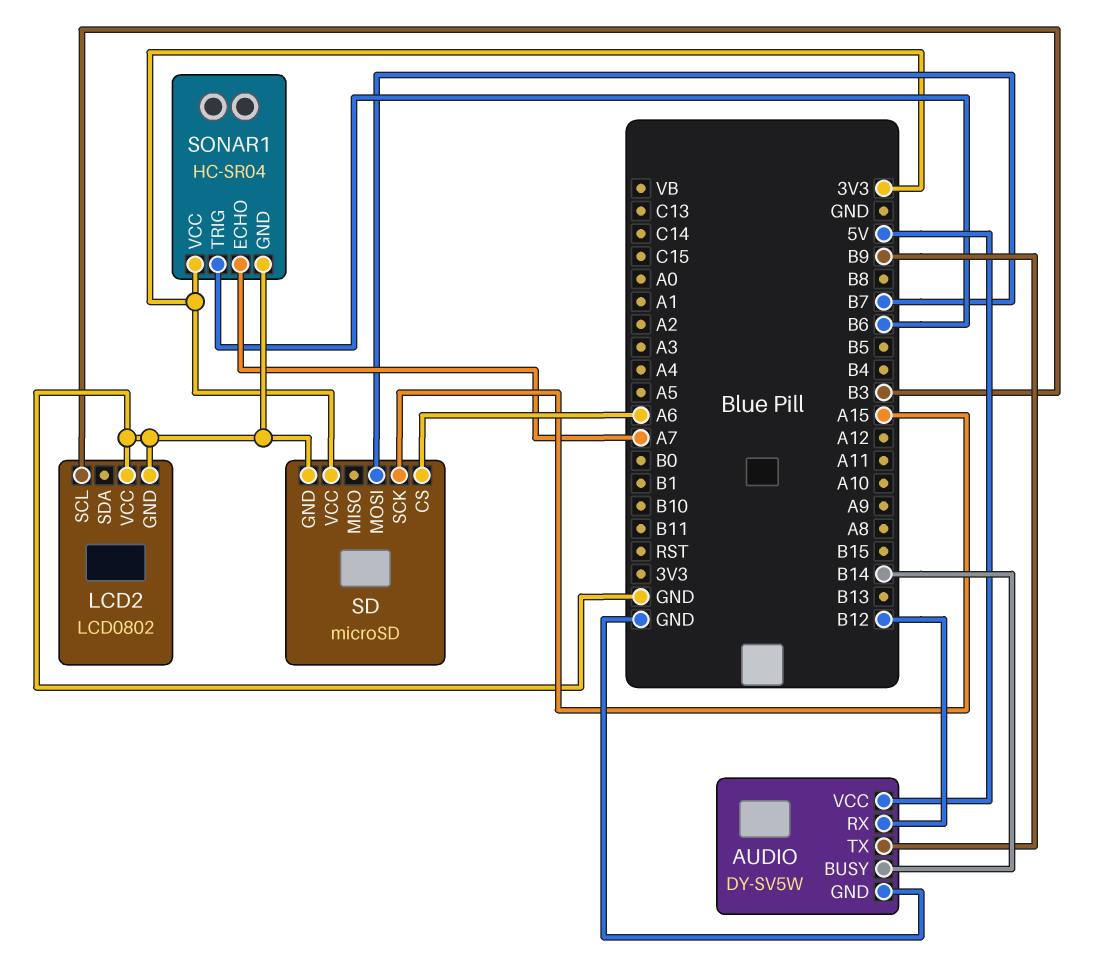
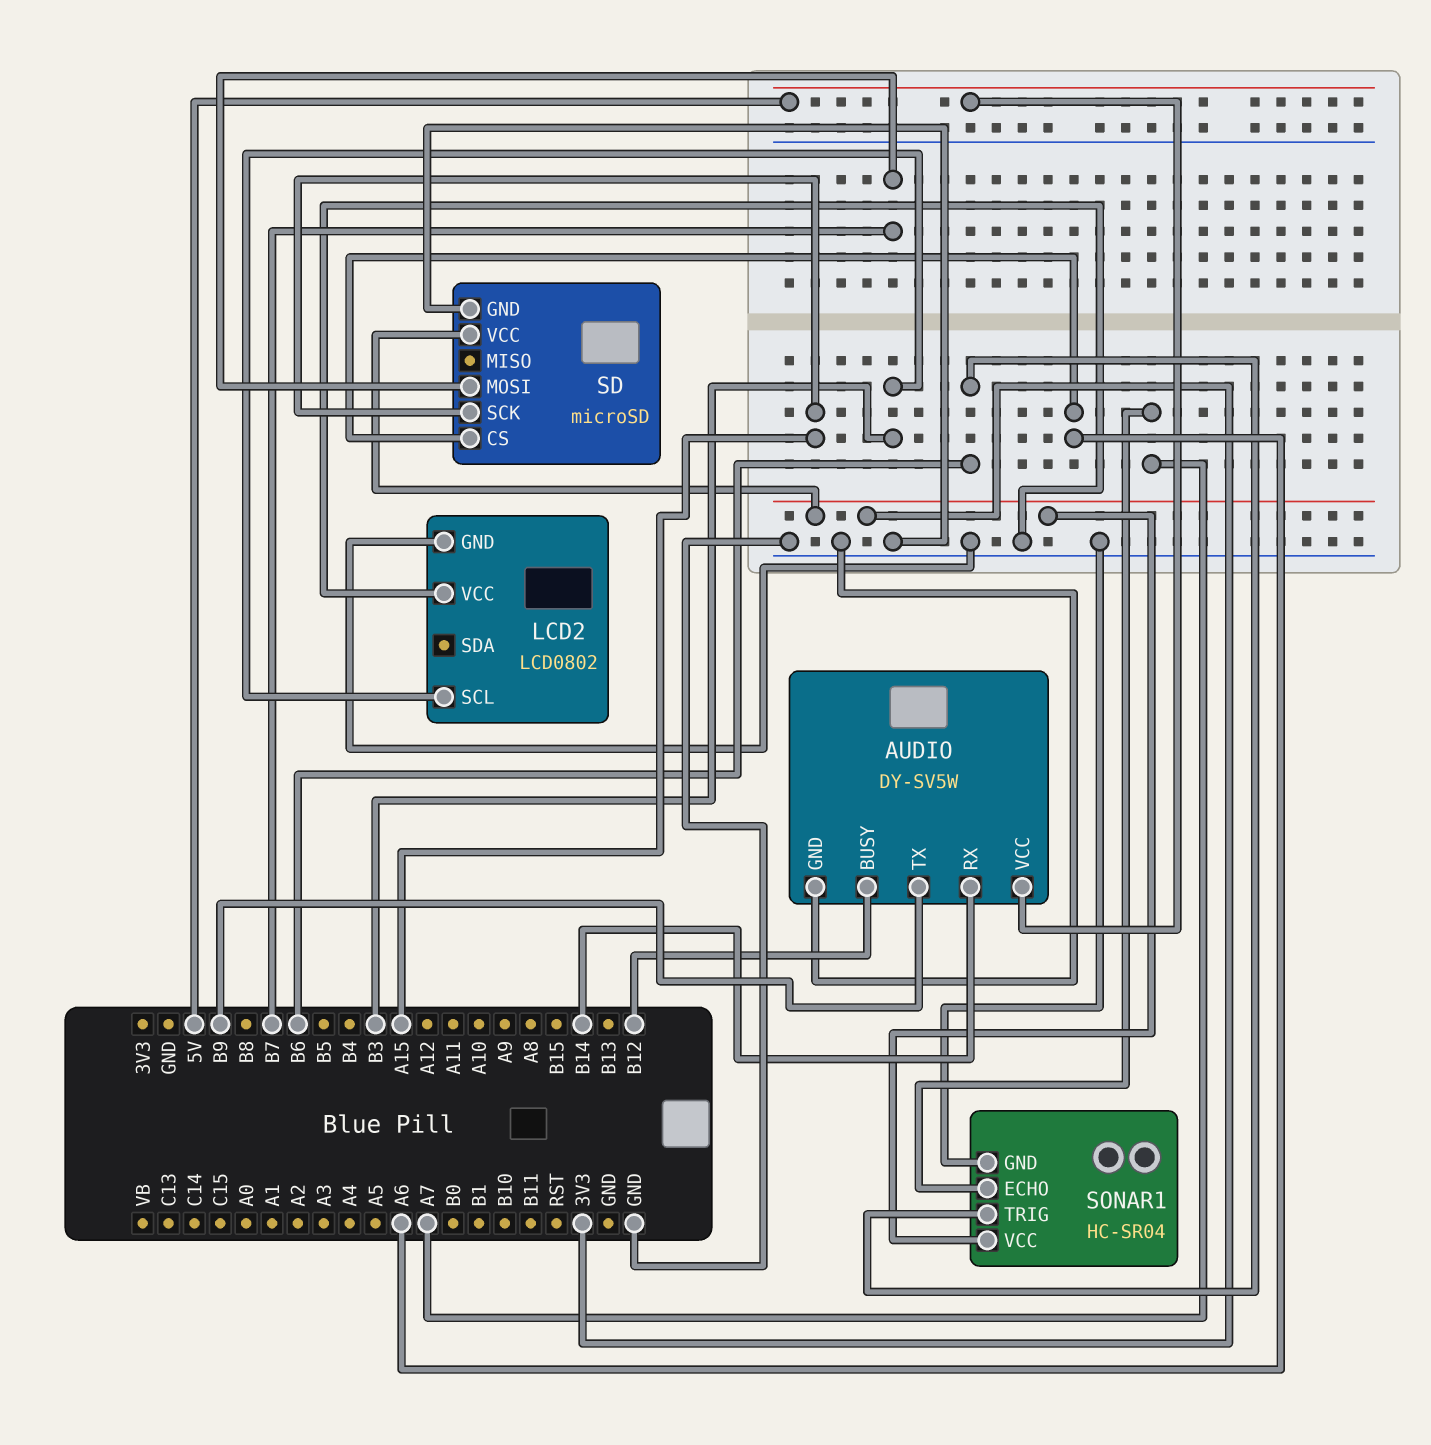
AUDIO pin BUSY: B14 -> B12
AUDIO pin RX: B12 -> B14

